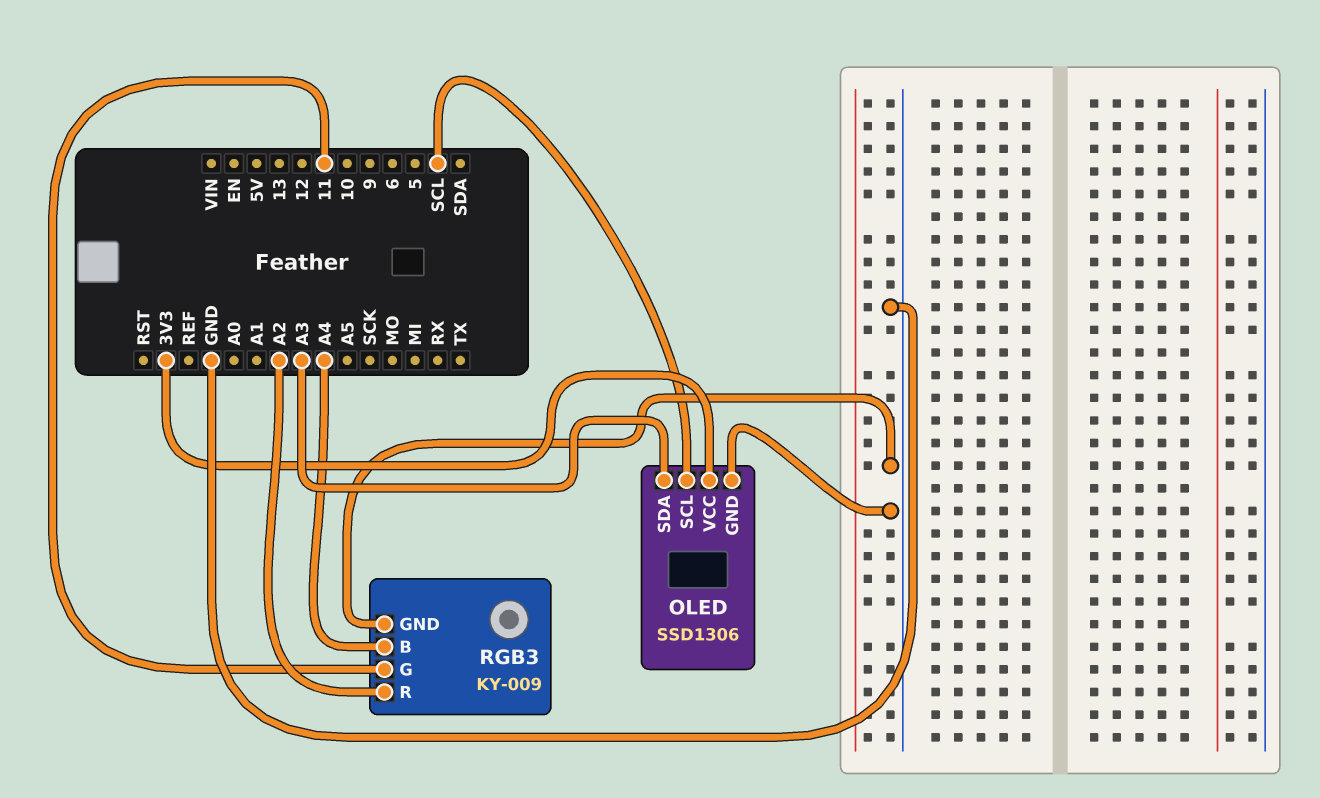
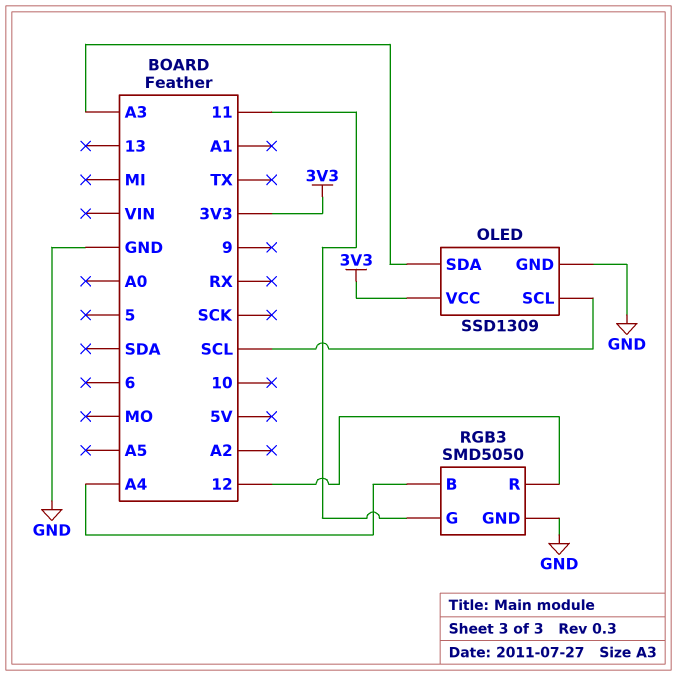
OLED: SSD1306 -> SSD1309
RGB3: KY-009 -> SMD5050
RGB3 pin R: A2 -> 12

